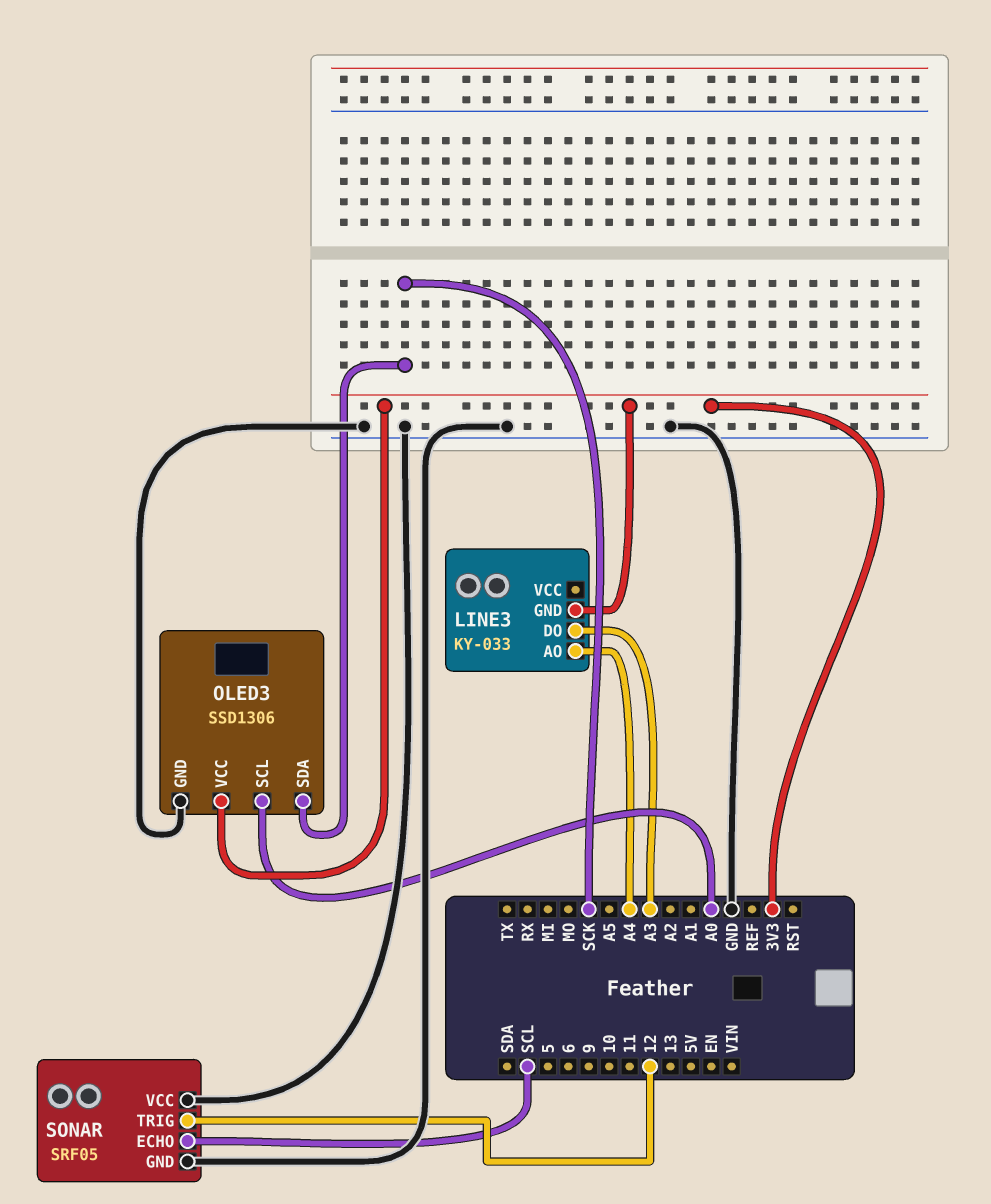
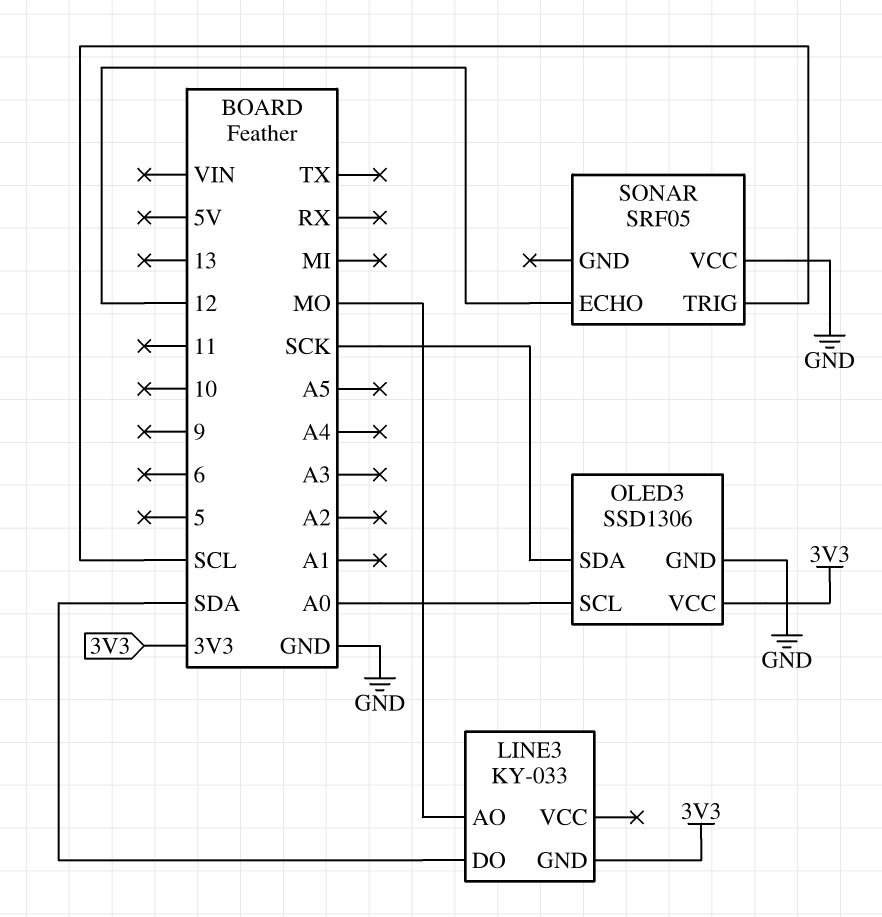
LINE3 pin AO: A4 -> MO
LINE3 pin DO: A3 -> SDA
SONAR pin ECHO: SCL -> 12
SONAR pin GND: GND -> none
SONAR pin TRIG: 12 -> SCL

